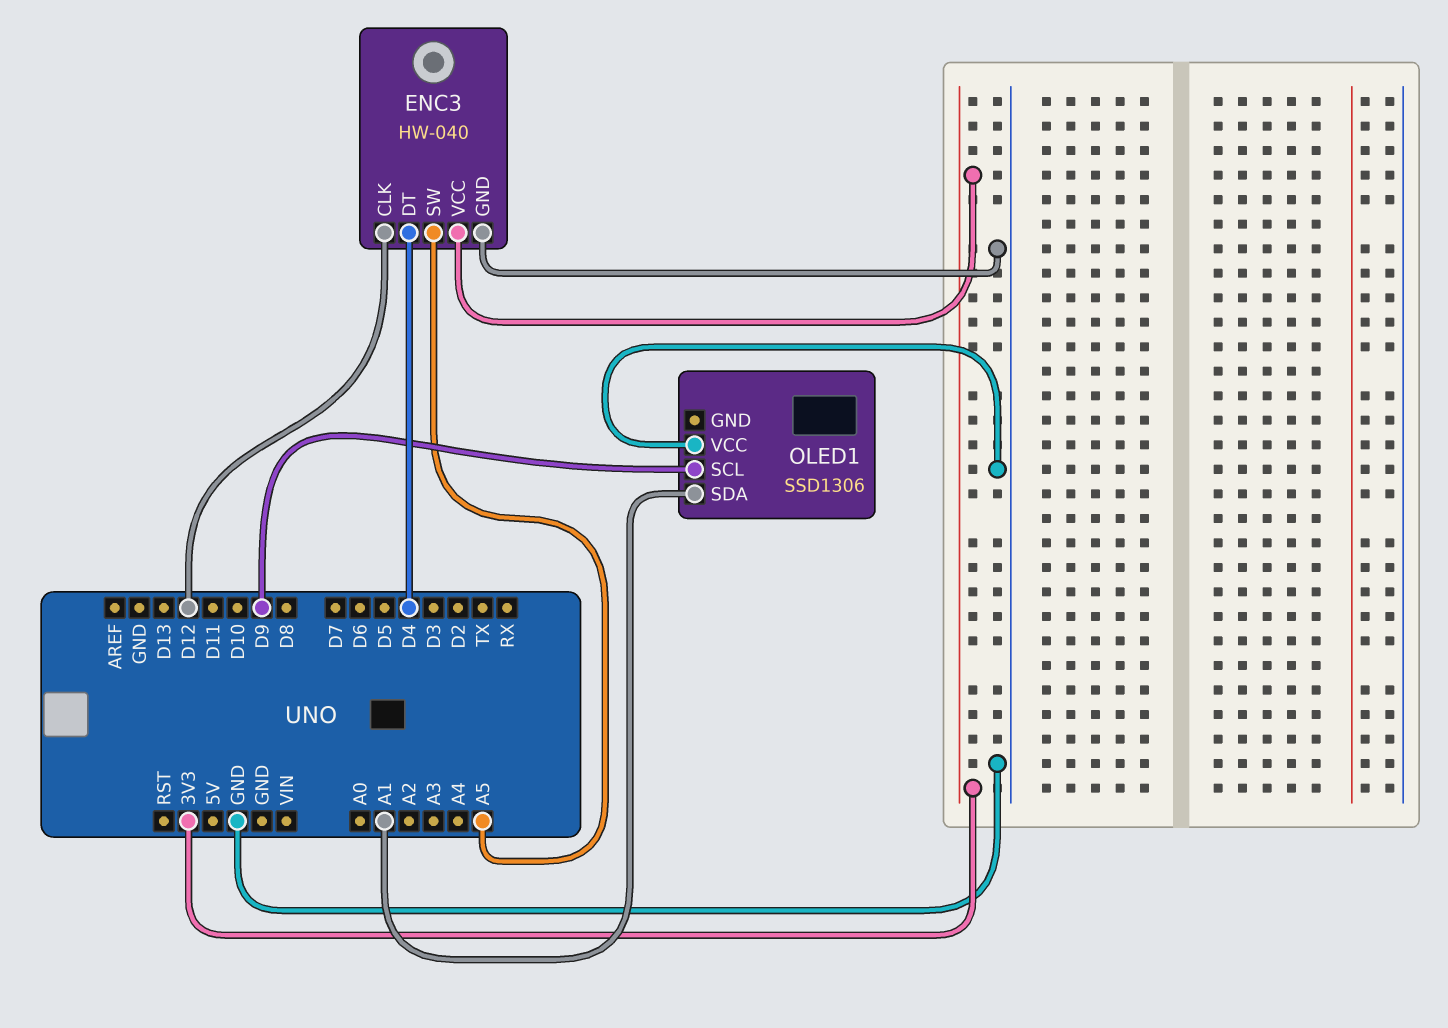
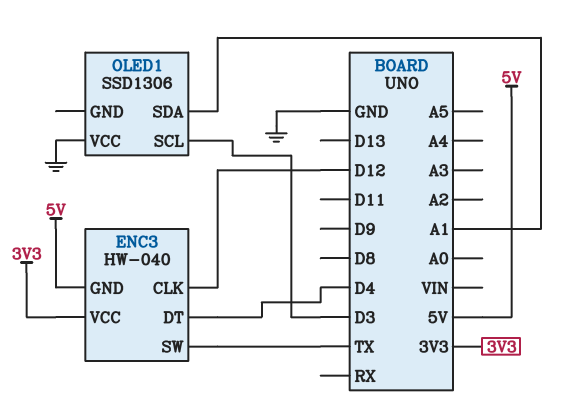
ENC3 pin GND: GND -> 5V
ENC3 pin SW: A5 -> TX
OLED1 pin SCL: D9 -> D3

